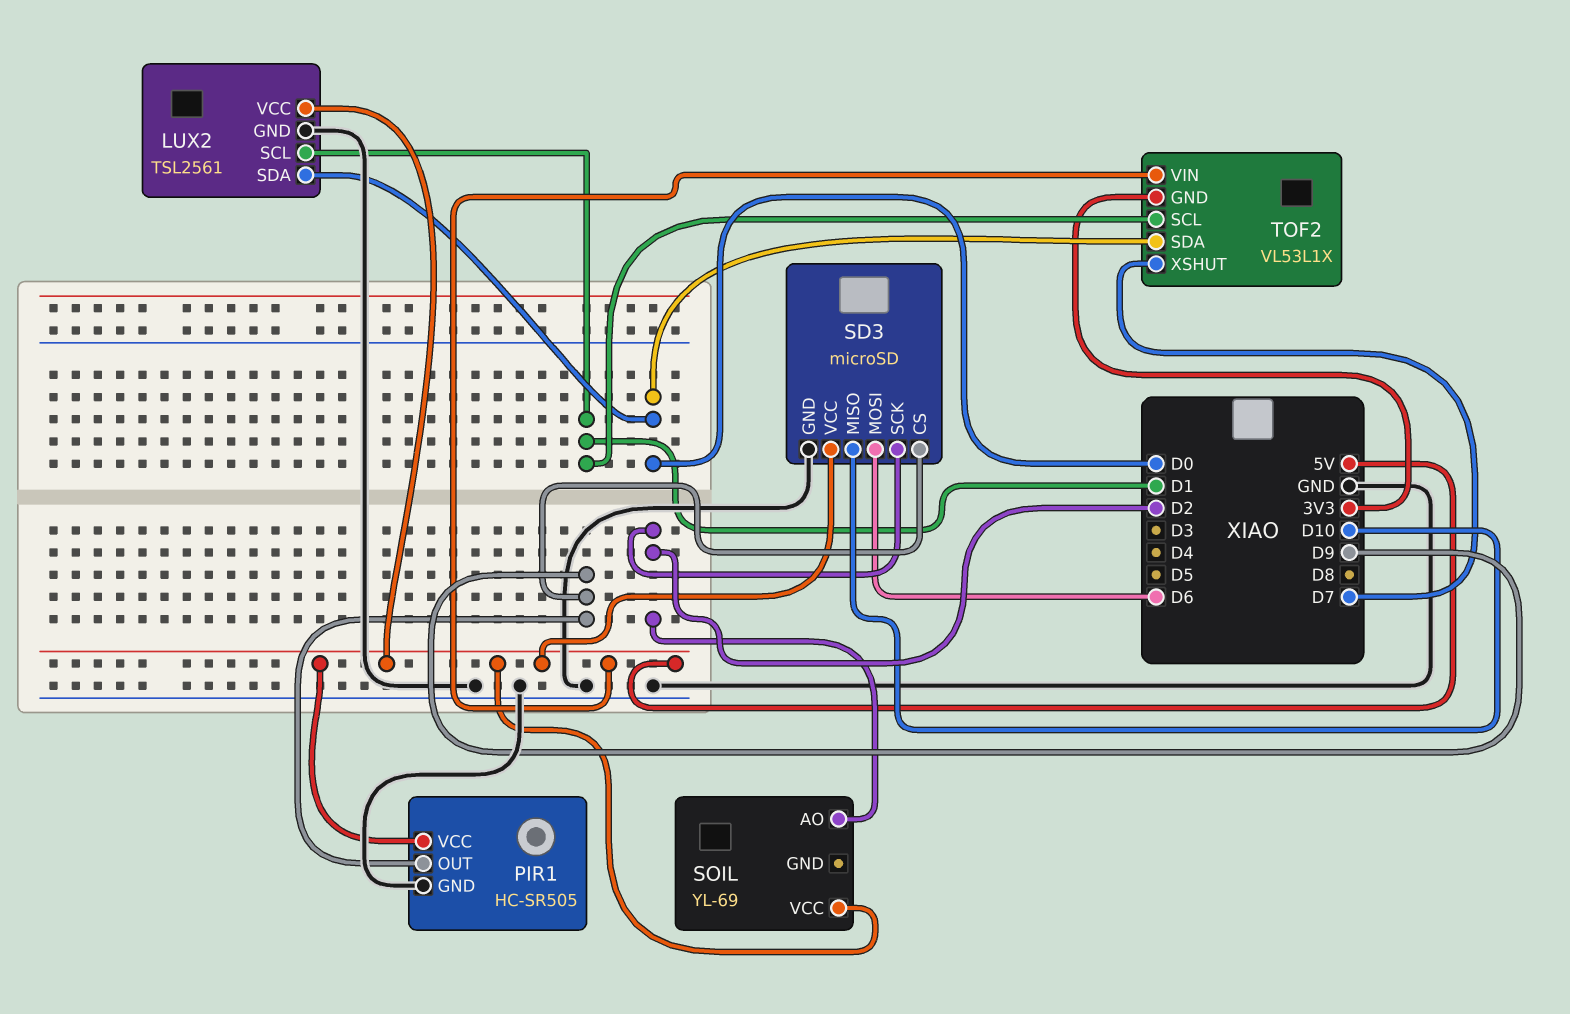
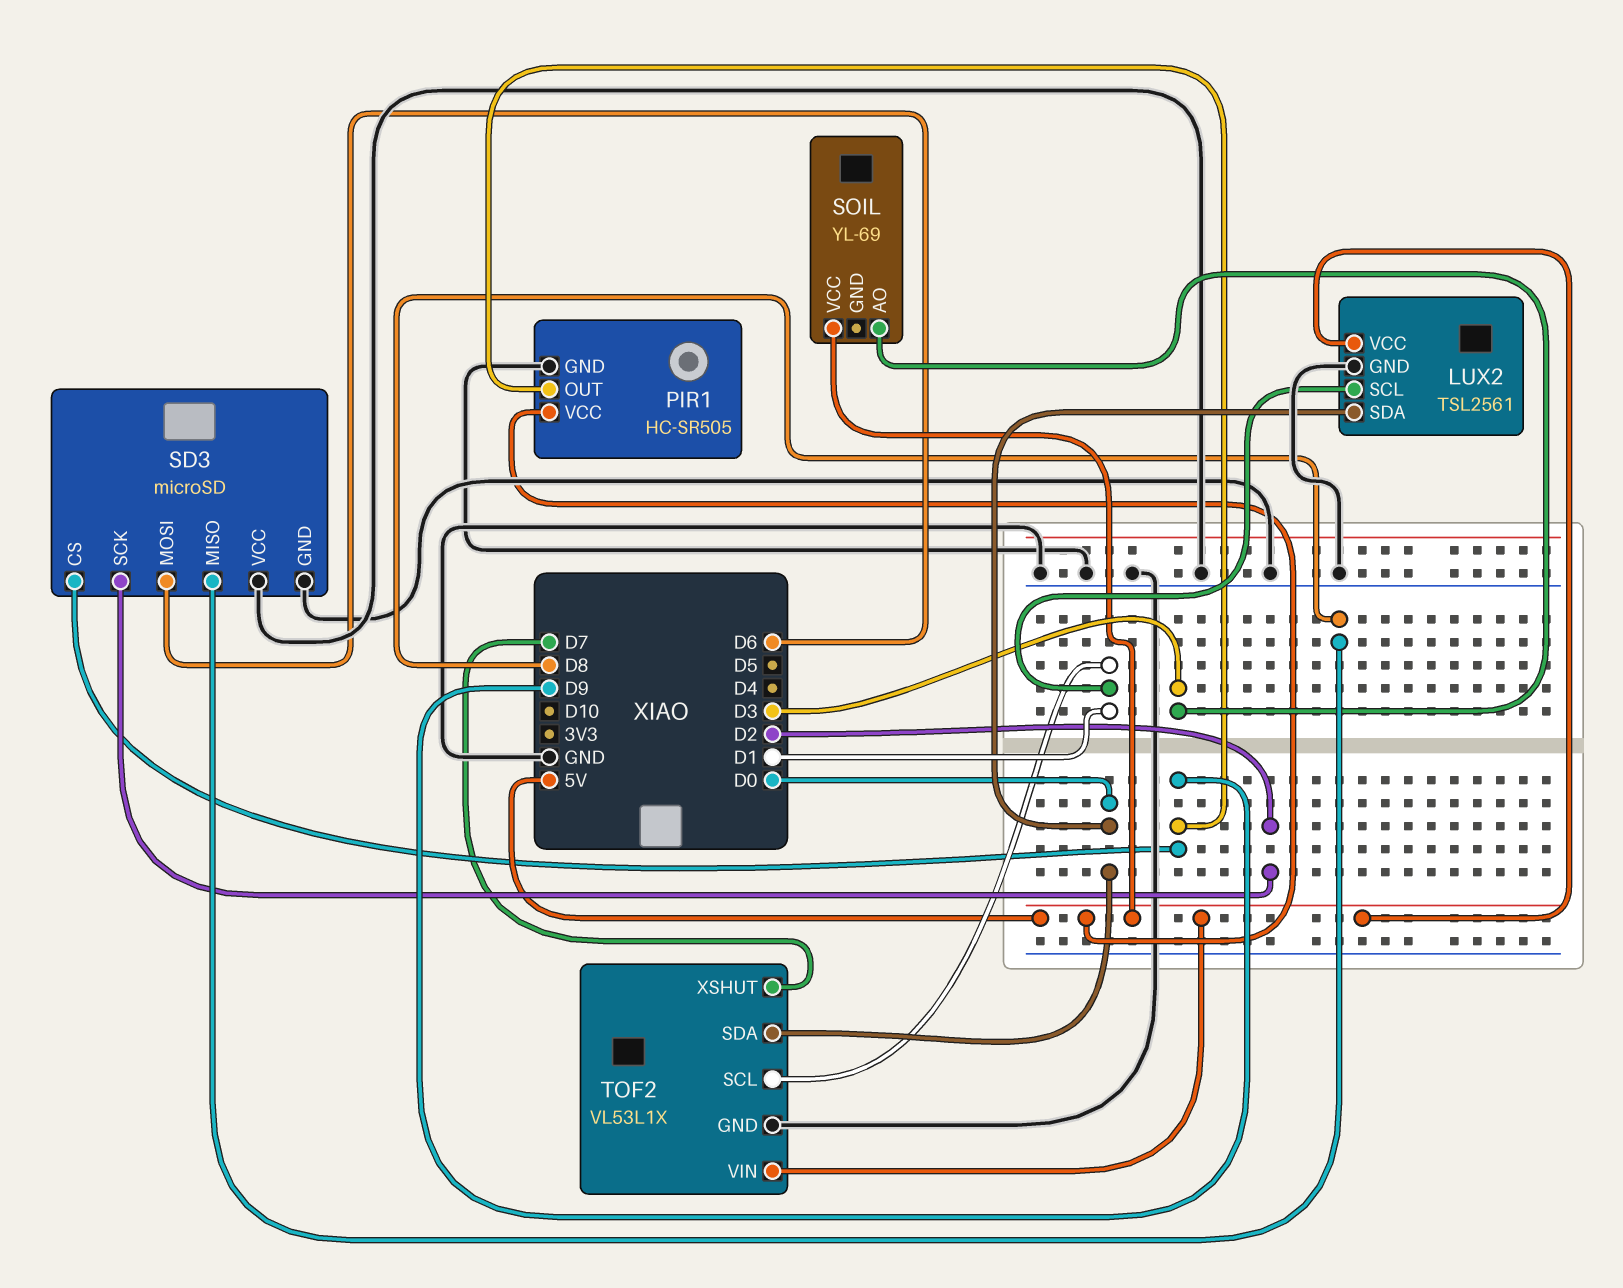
SD3 pin MISO: D10 -> D8
SD3 pin VCC: 5V -> GND
SOIL pin AO: D2 -> D3
TOF2 pin GND: 3V3 -> GND

